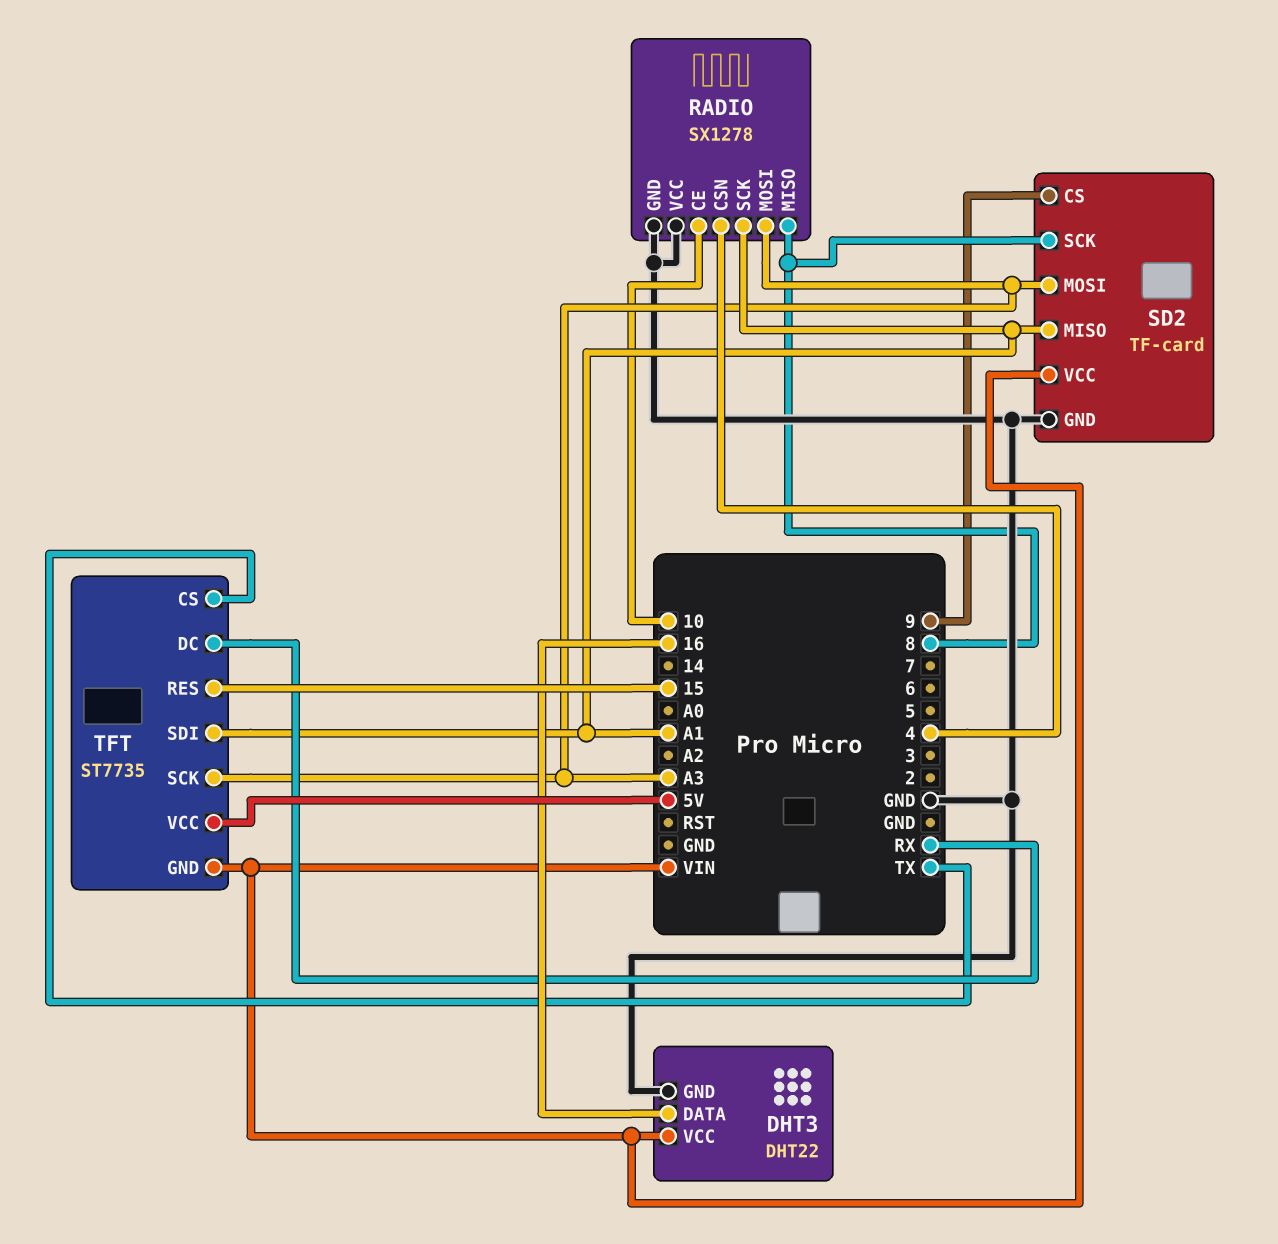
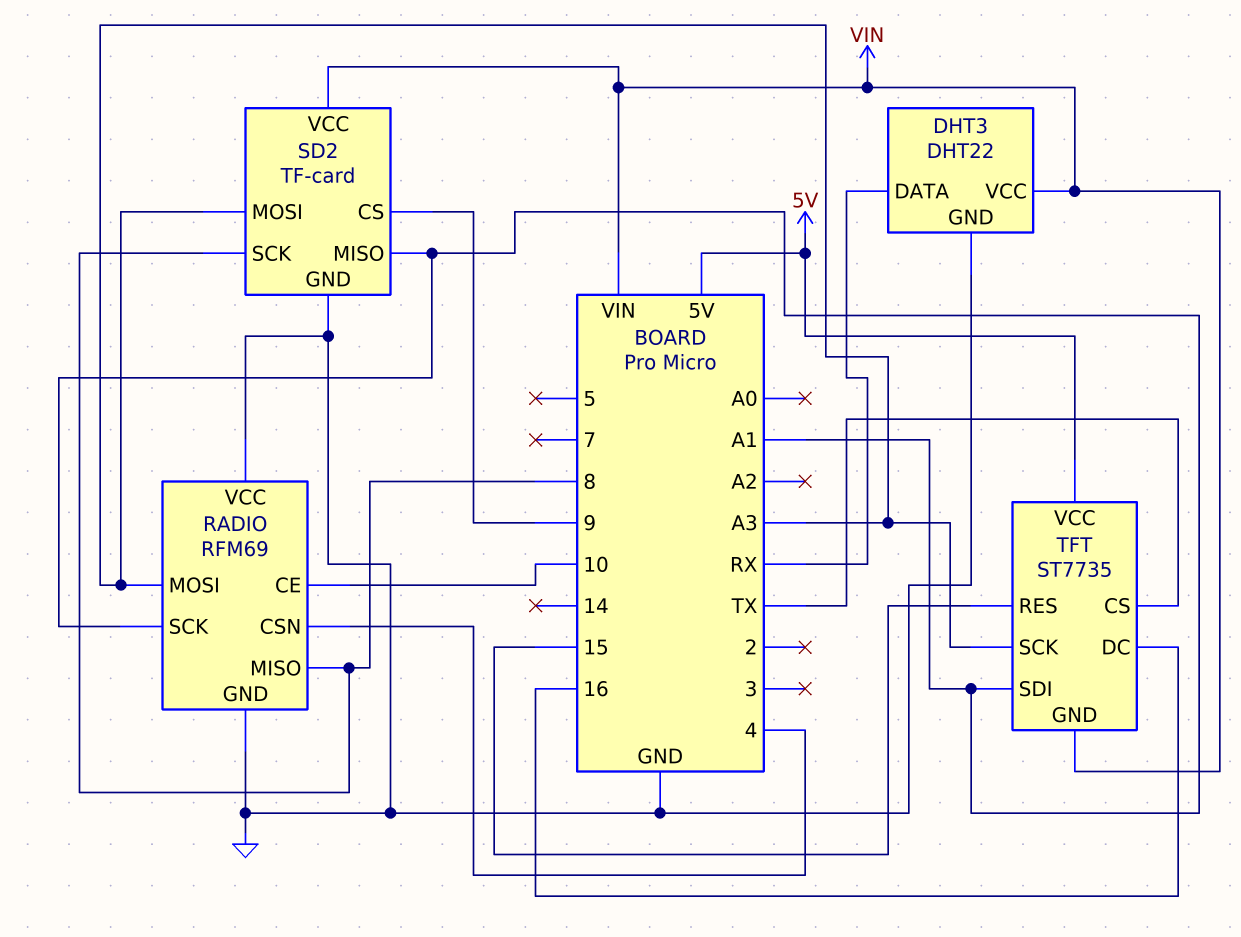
DHT3 pin DATA: 16 -> RX
RADIO: SX1278 -> RFM69
TFT pin DC: RX -> 16

